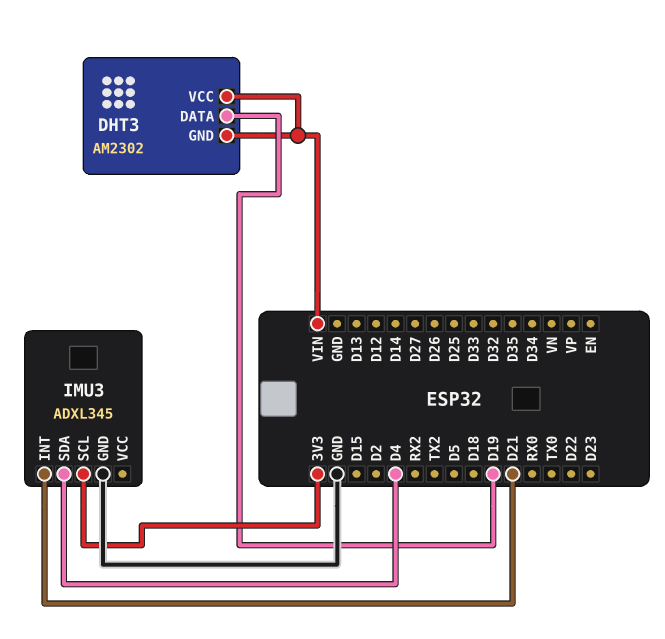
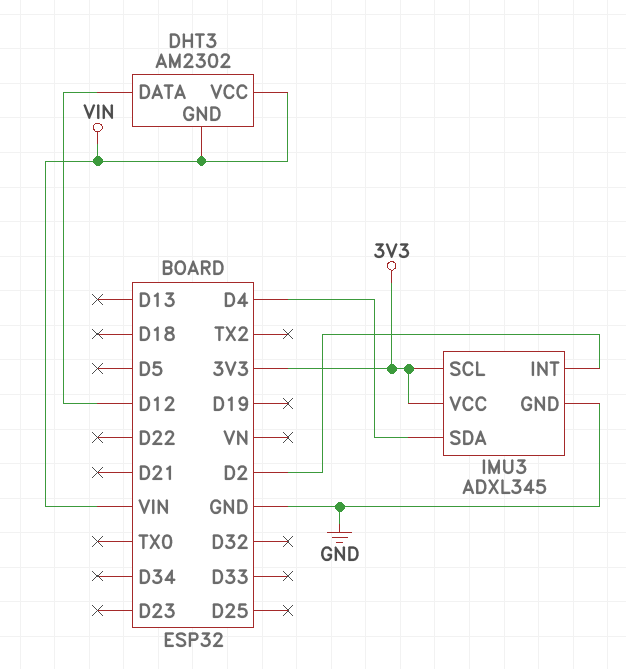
DHT3 pin DATA: D19 -> D12
IMU3 pin INT: D21 -> D2
IMU3 pin VCC: none -> 3V3

